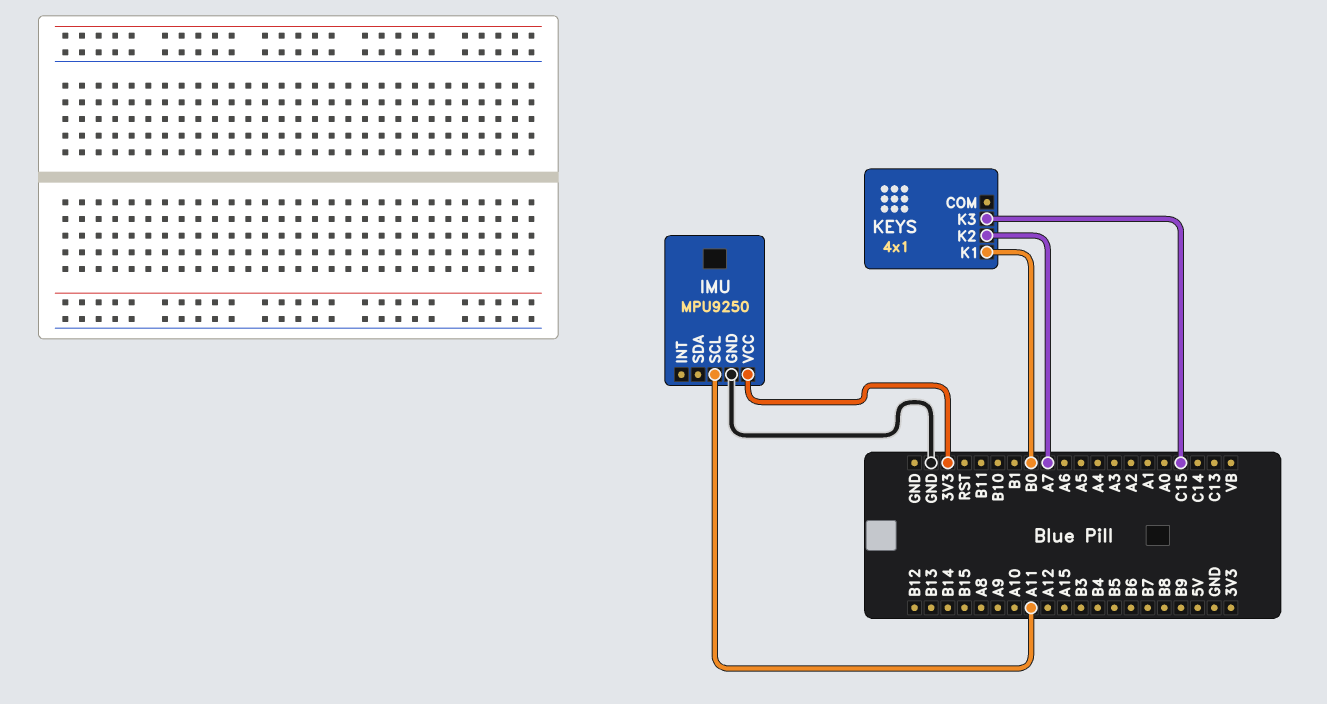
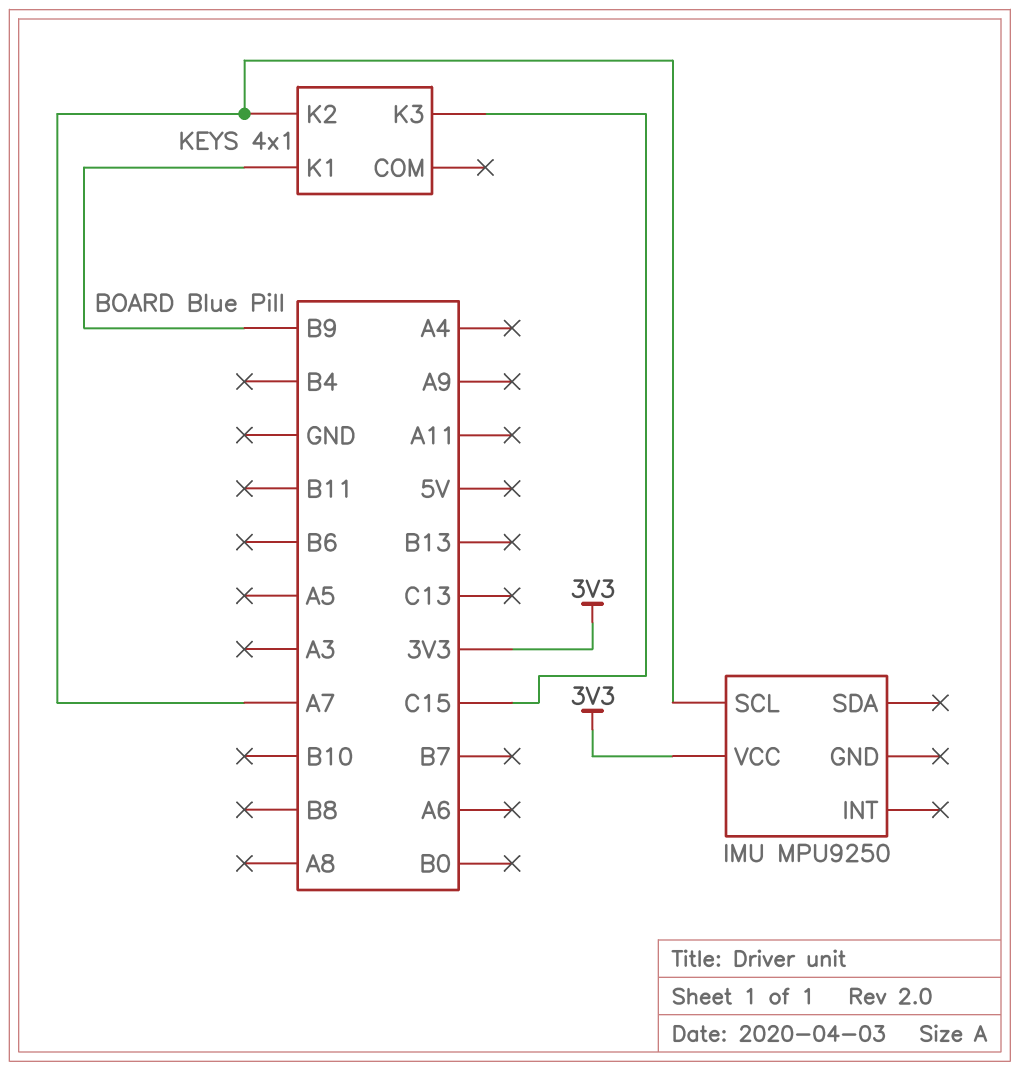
IMU pin GND: GND -> none
IMU pin SCL: A11 -> A7
KEYS pin K1: B0 -> B9

